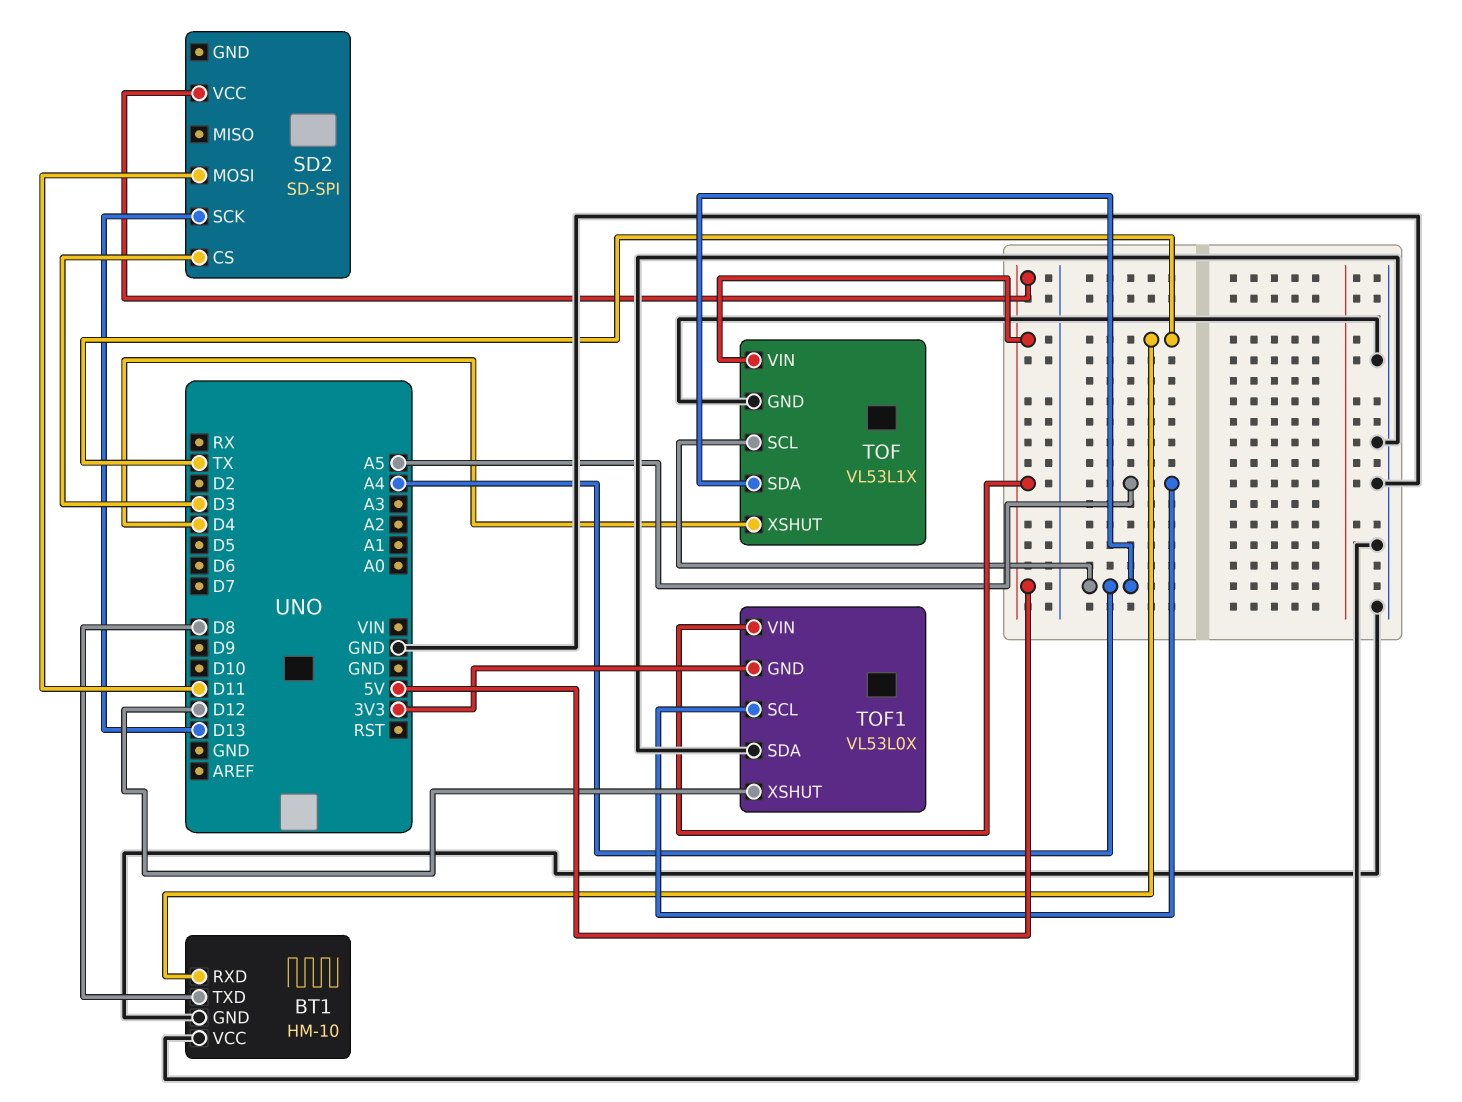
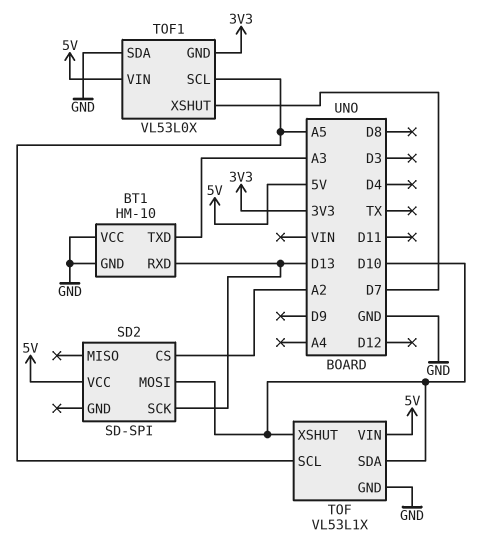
BT1 pin RXD: TX -> D13
BT1 pin TXD: D8 -> A3
SD2 pin CS: D3 -> A2
SD2 pin MOSI: D11 -> D10
TOF pin SCL: A4 -> A5
TOF pin SDA: A4 -> D10
TOF pin XSHUT: D4 -> D10
TOF1 pin XSHUT: D12 -> D7

